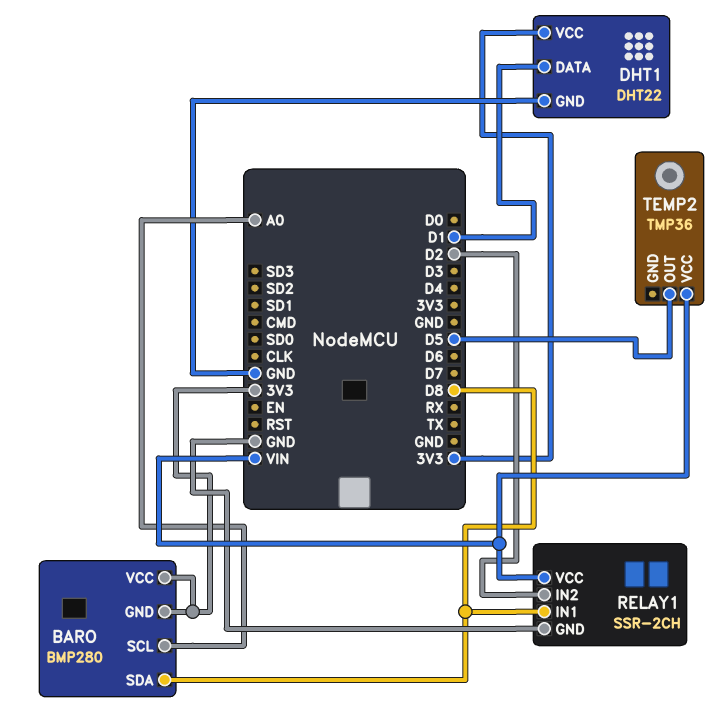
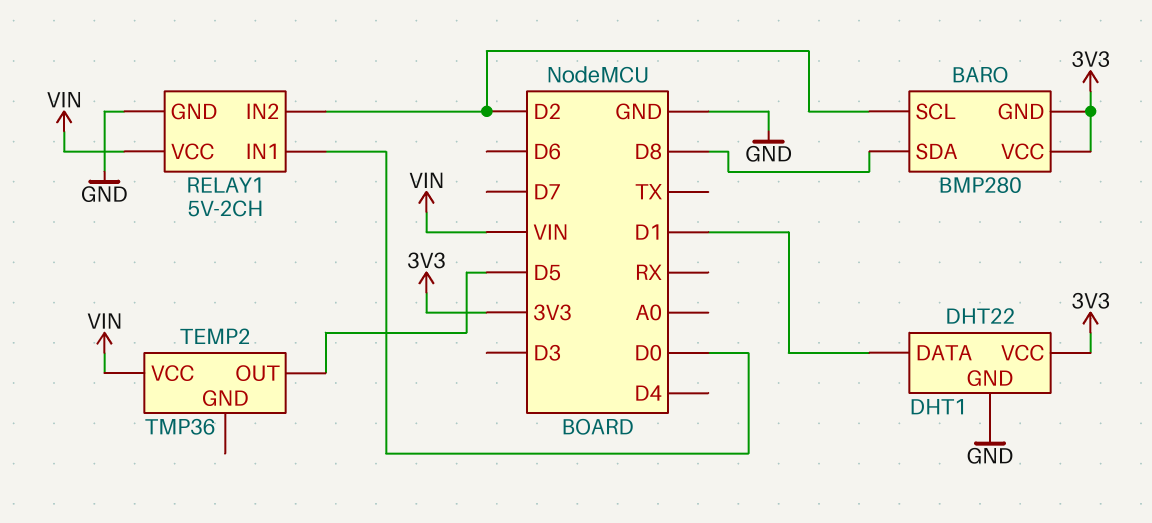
BARO pin SCL: A0 -> D2
RELAY1: SSR-2CH -> 5V-2CH
RELAY1 pin IN1: D8 -> D0

